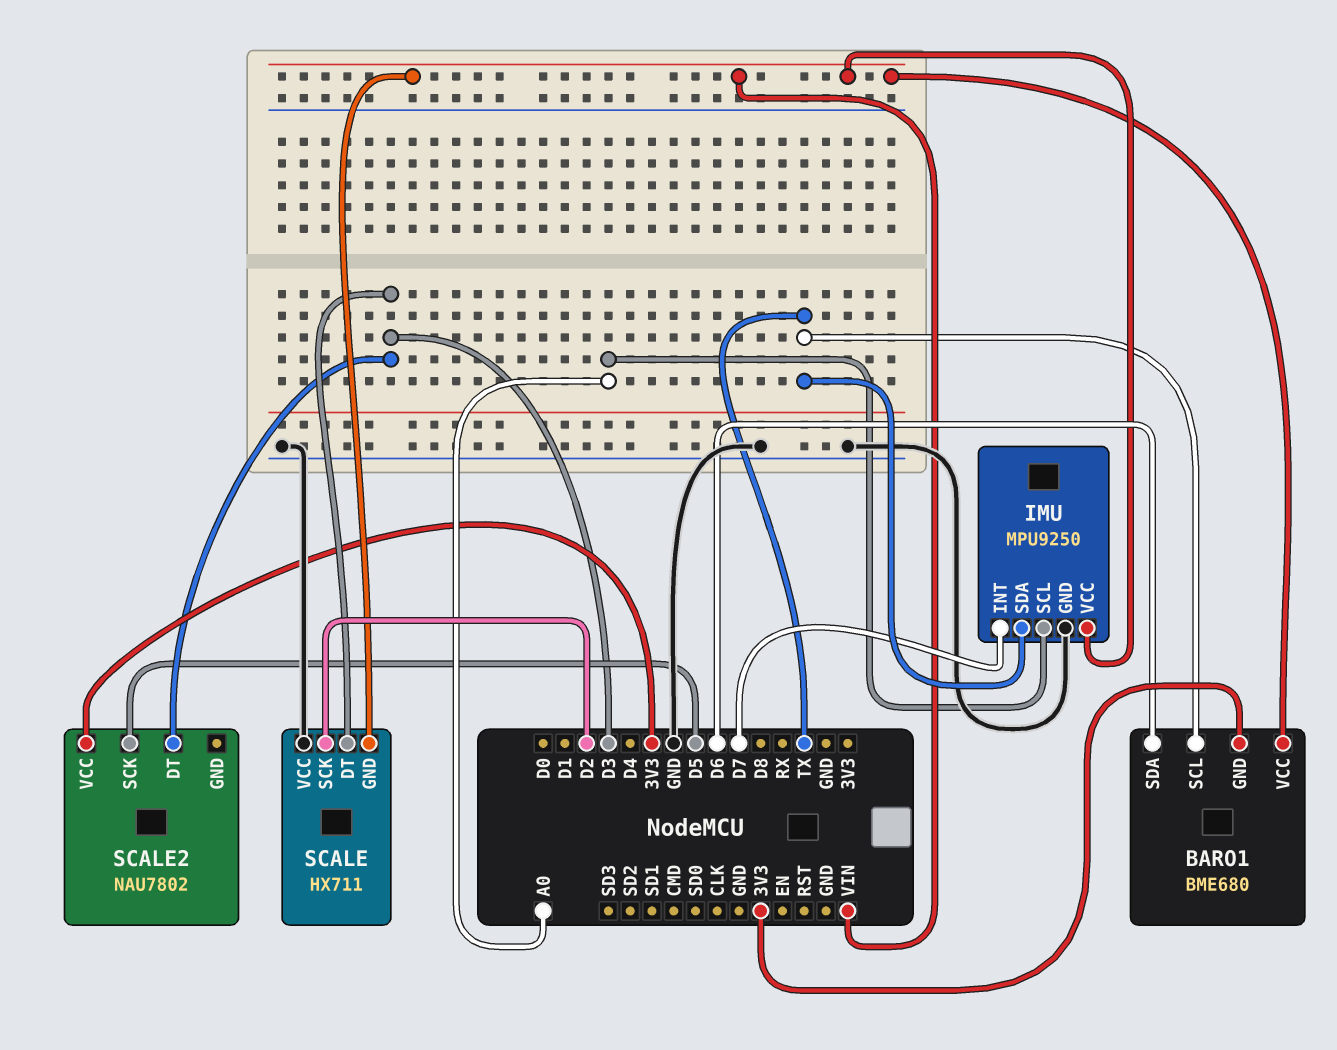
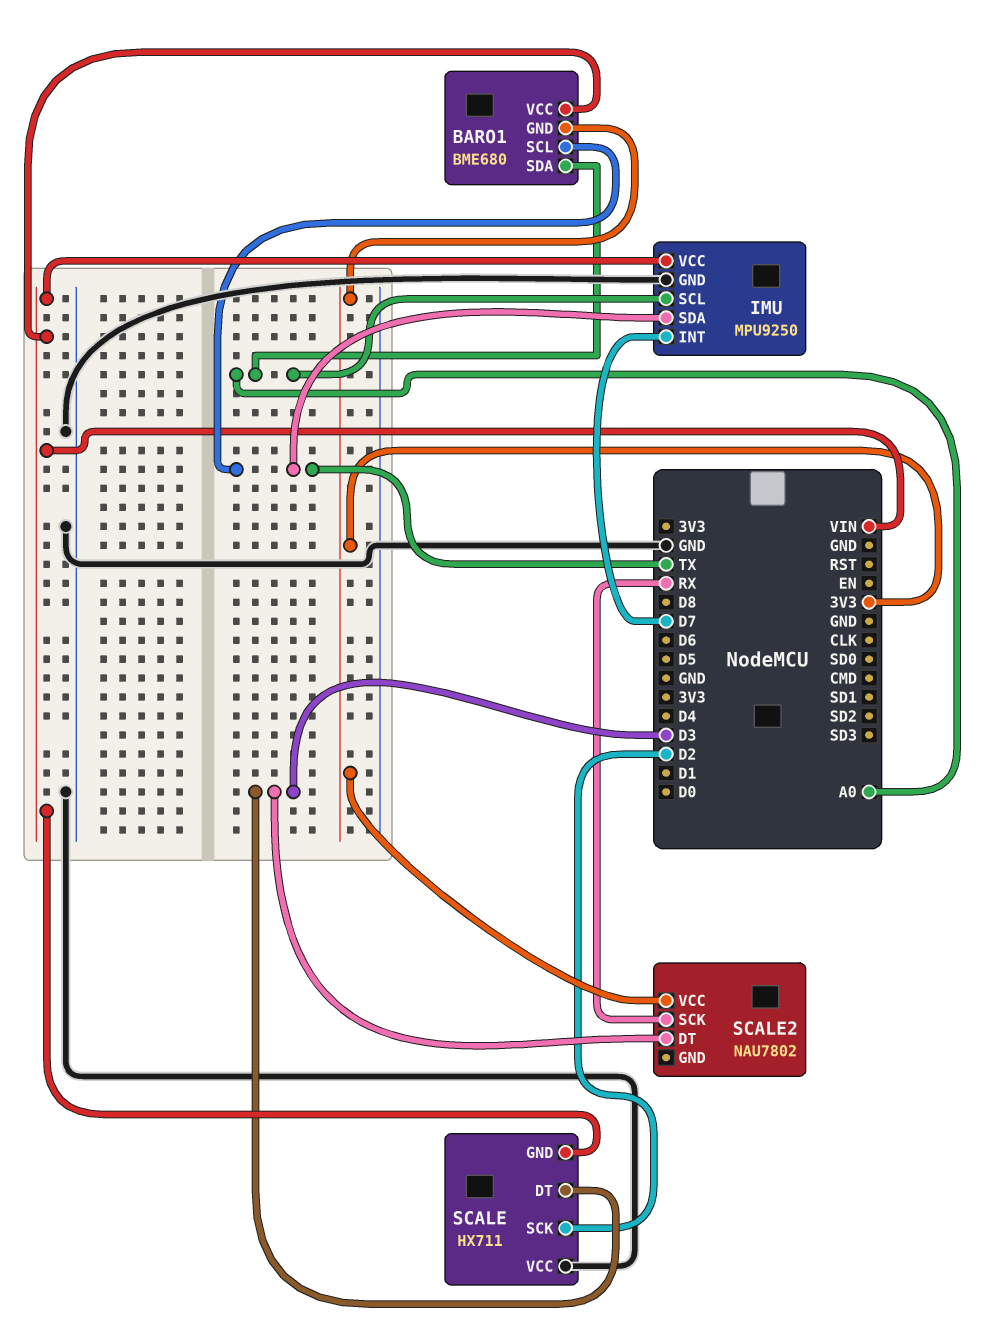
BARO1 pin SDA: D6 -> A0
SCALE2 pin SCK: D5 -> RX

